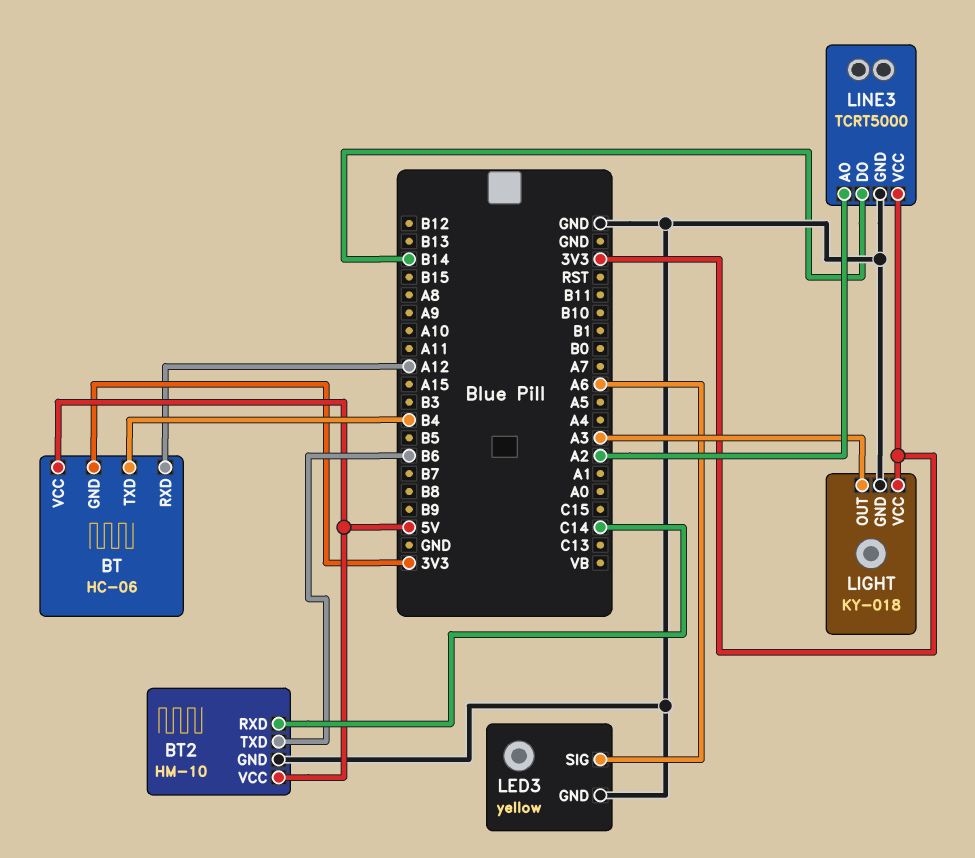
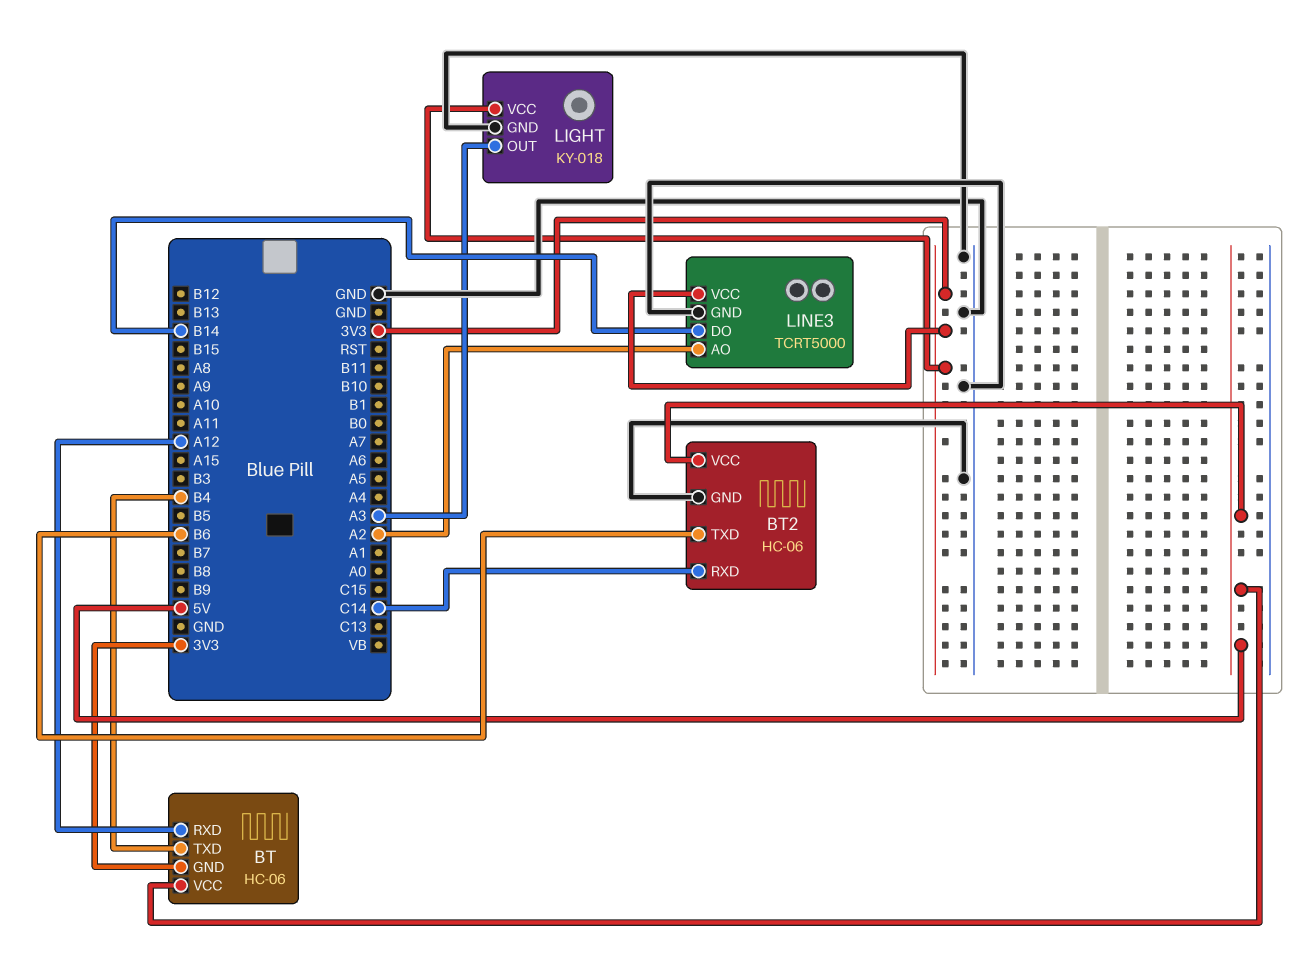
BT2: HM-10 -> HC-06
LED3: yellow -> none
LED3 pin GND: GND -> none
LED3 pin SIG: A6 -> none

